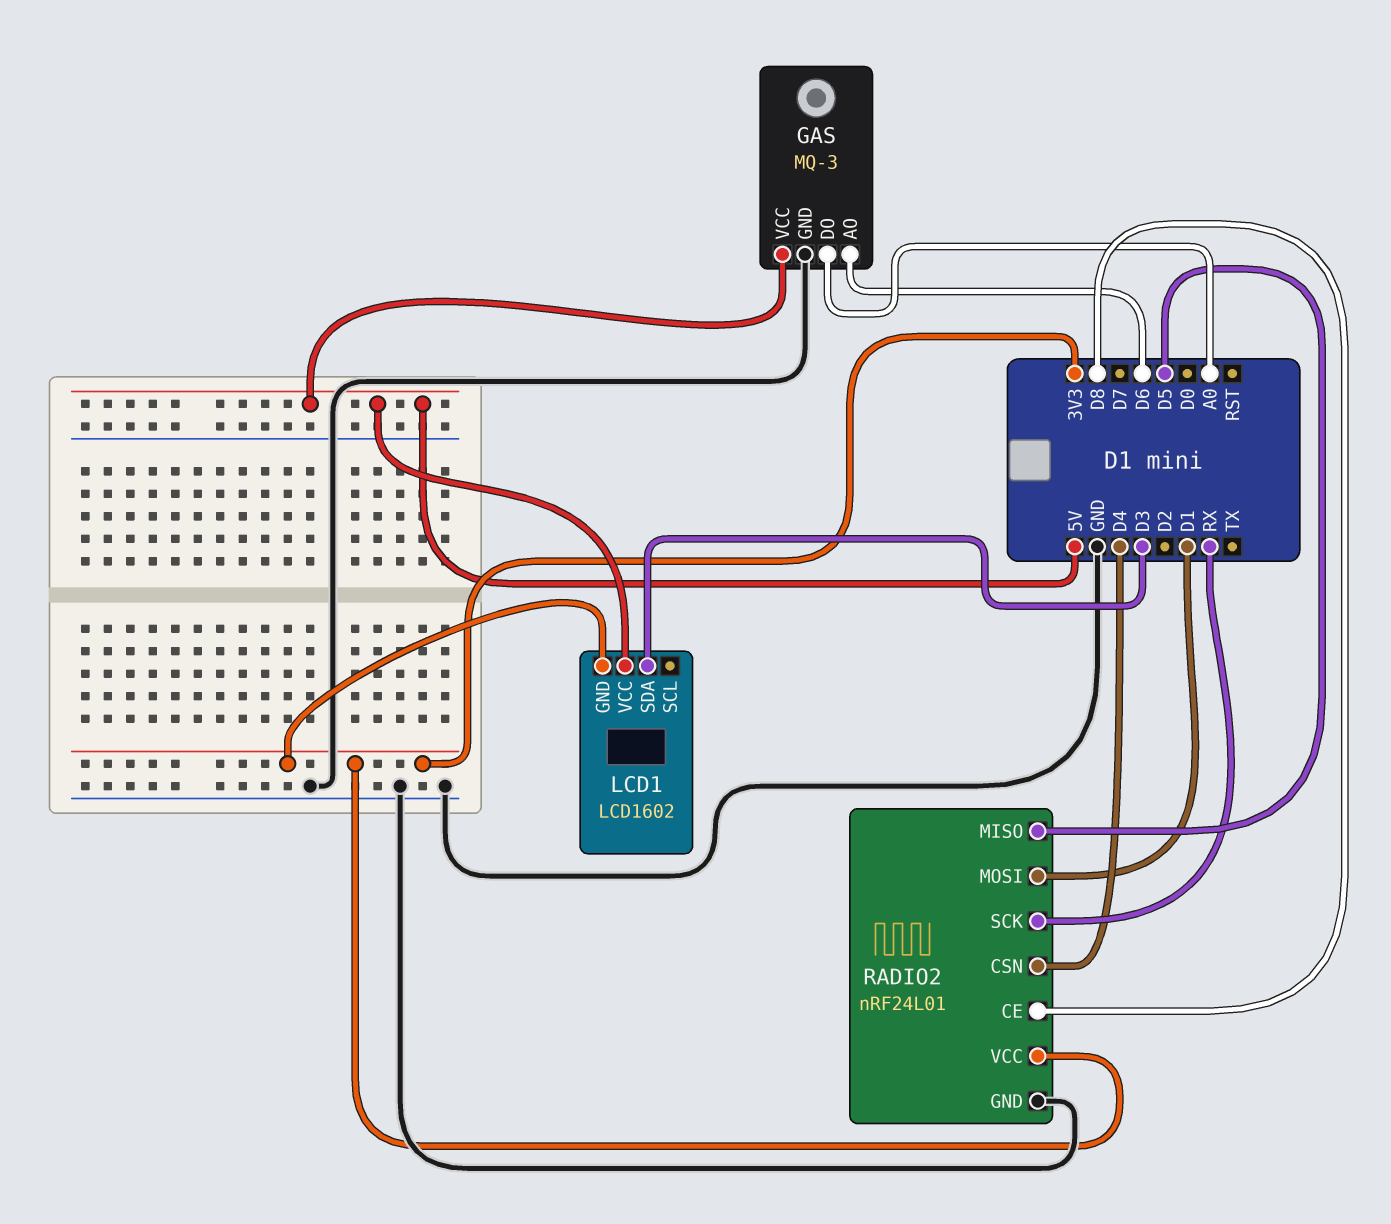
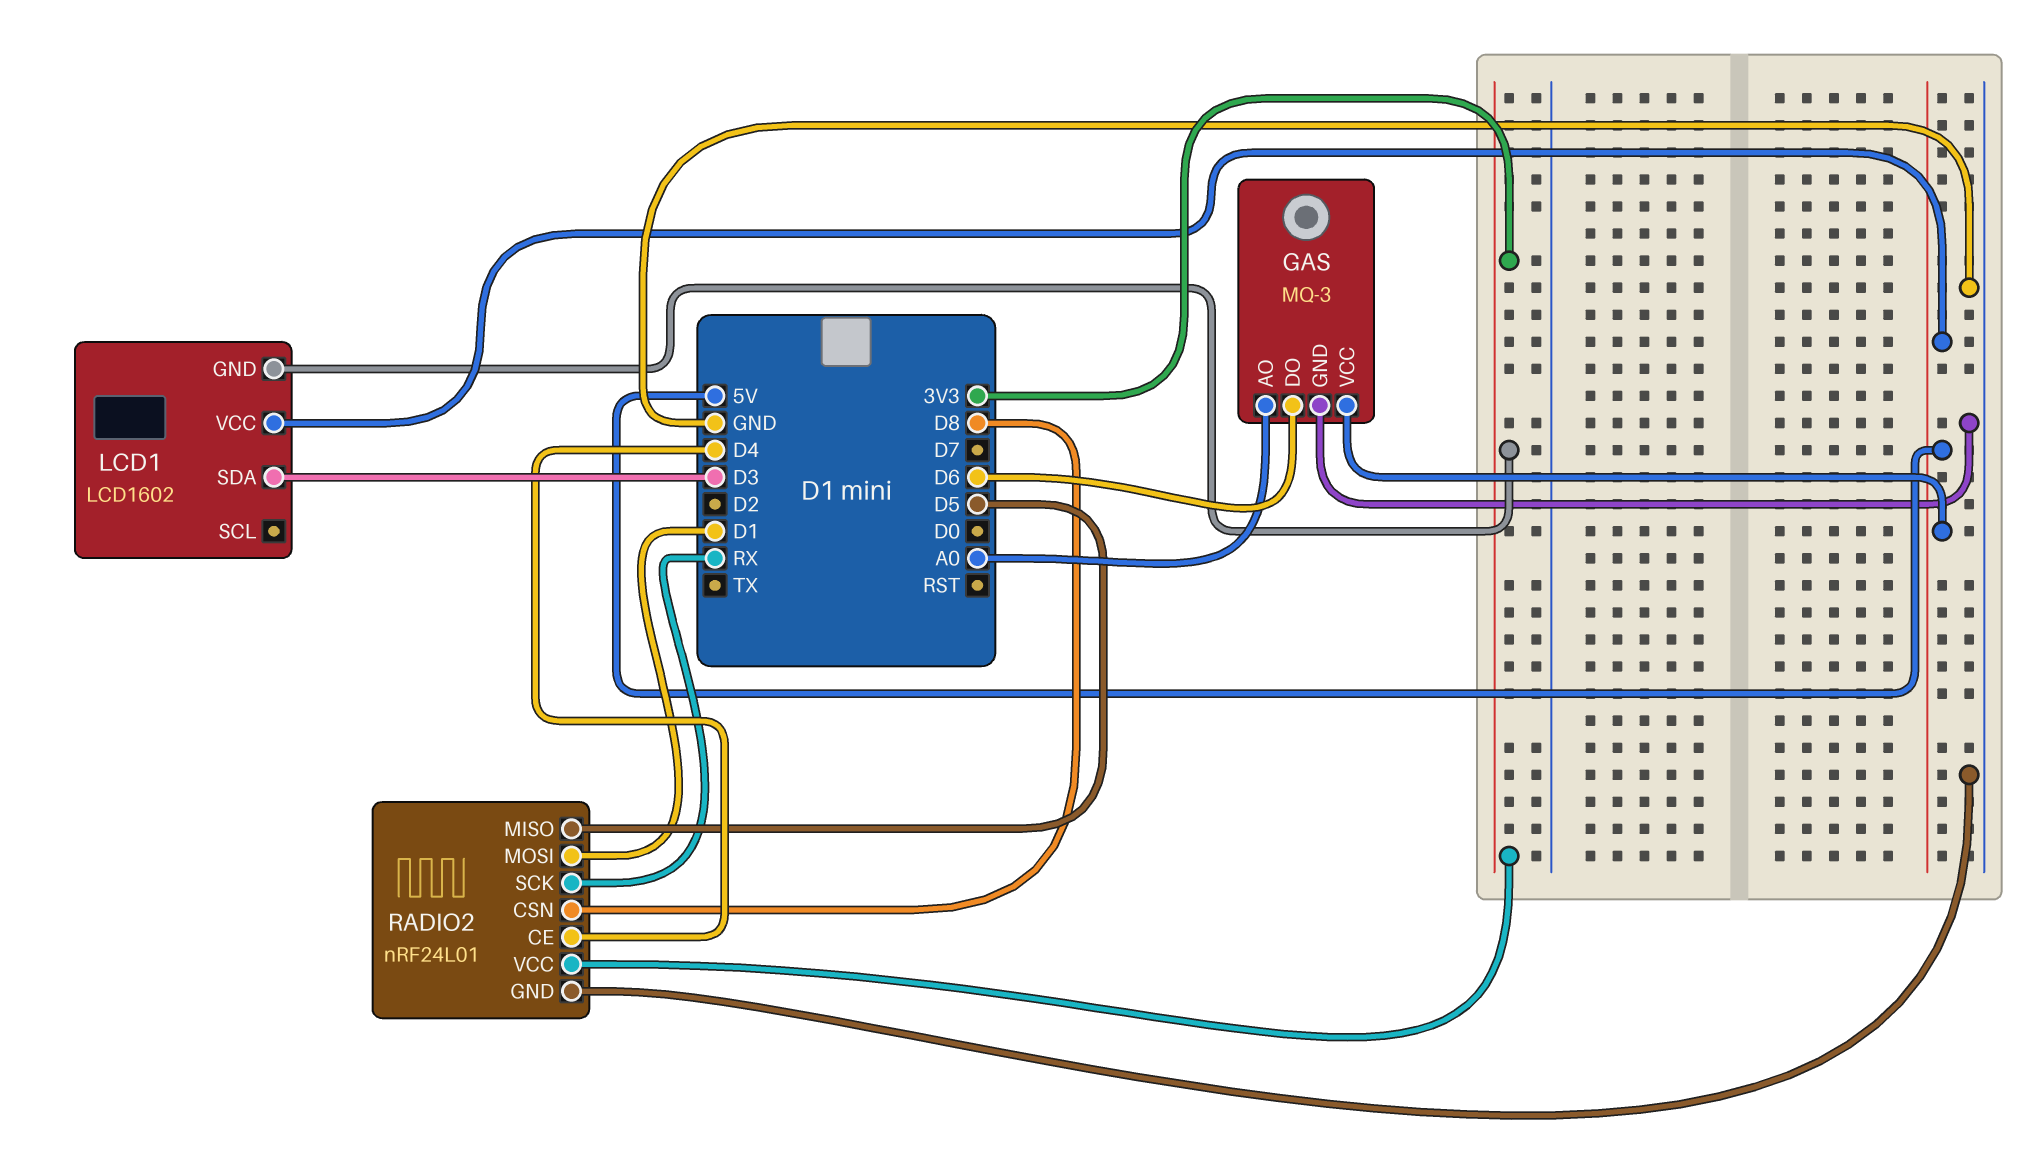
GAS pin AO: D6 -> A0
GAS pin DO: A0 -> D6
RADIO2 pin CE: D8 -> D4
RADIO2 pin CSN: D4 -> D8

